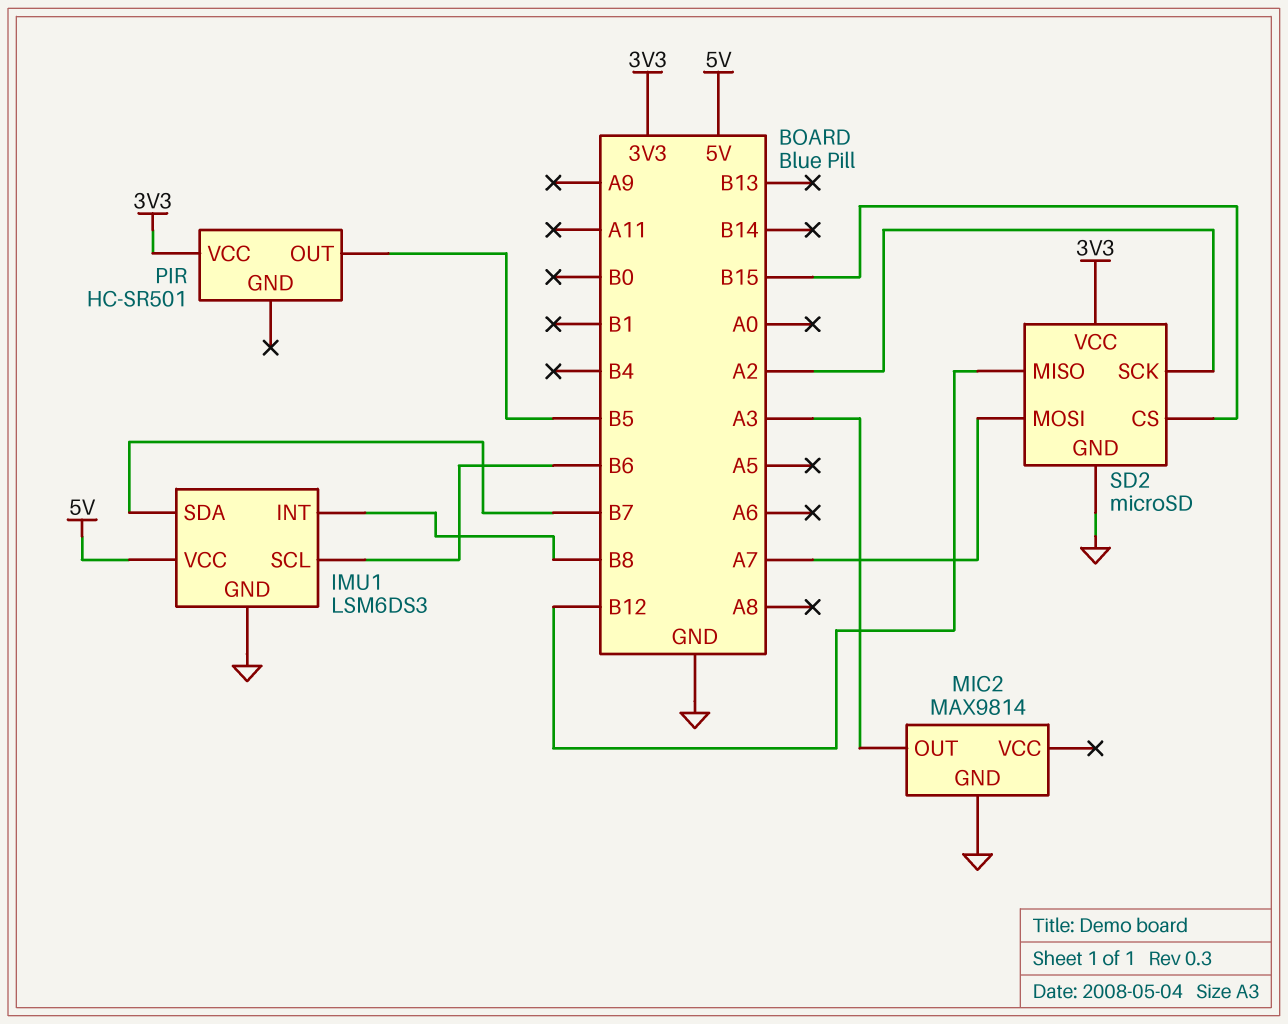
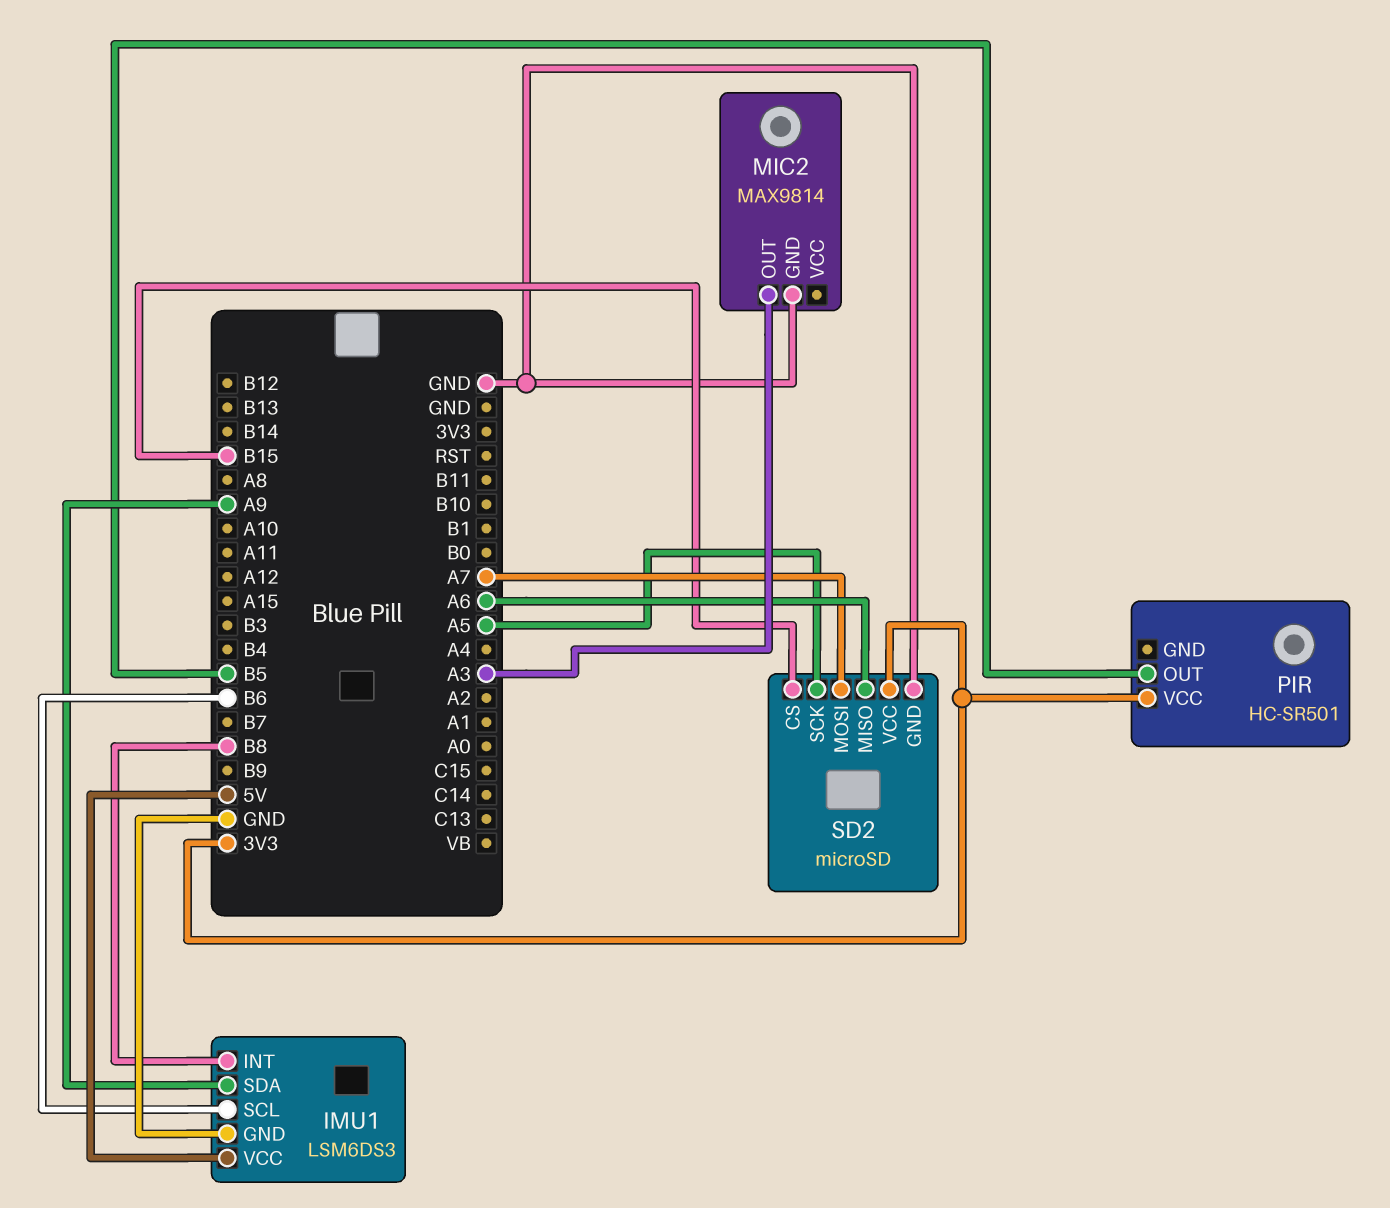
IMU1 pin SDA: B7 -> A9
SD2 pin MISO: B12 -> A6
SD2 pin SCK: A2 -> A5

